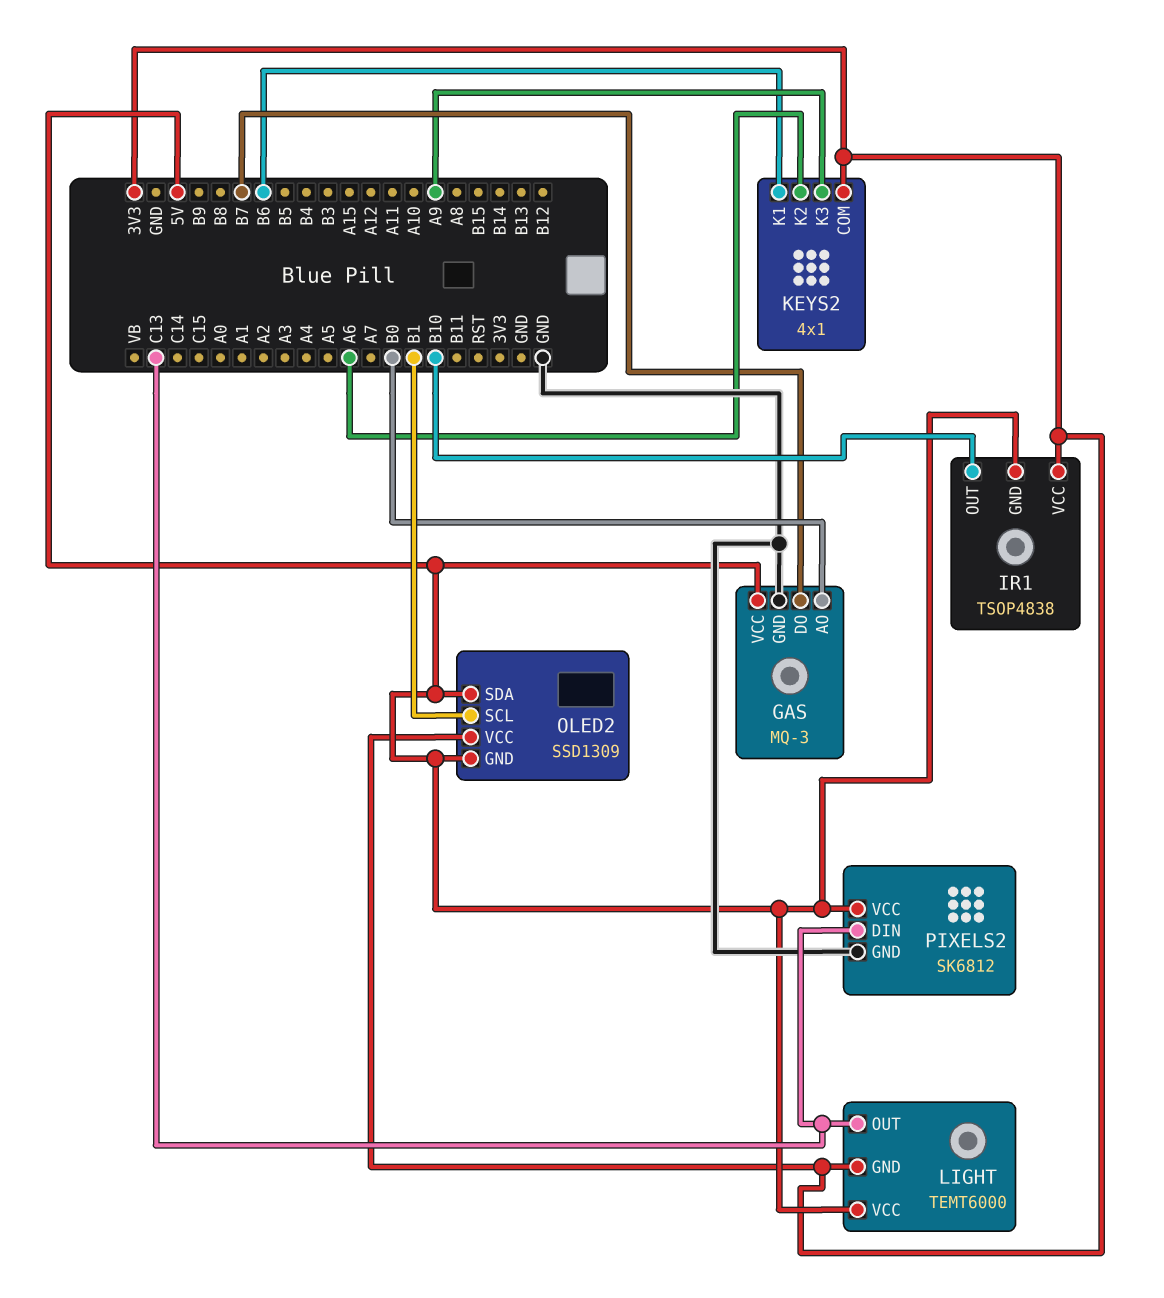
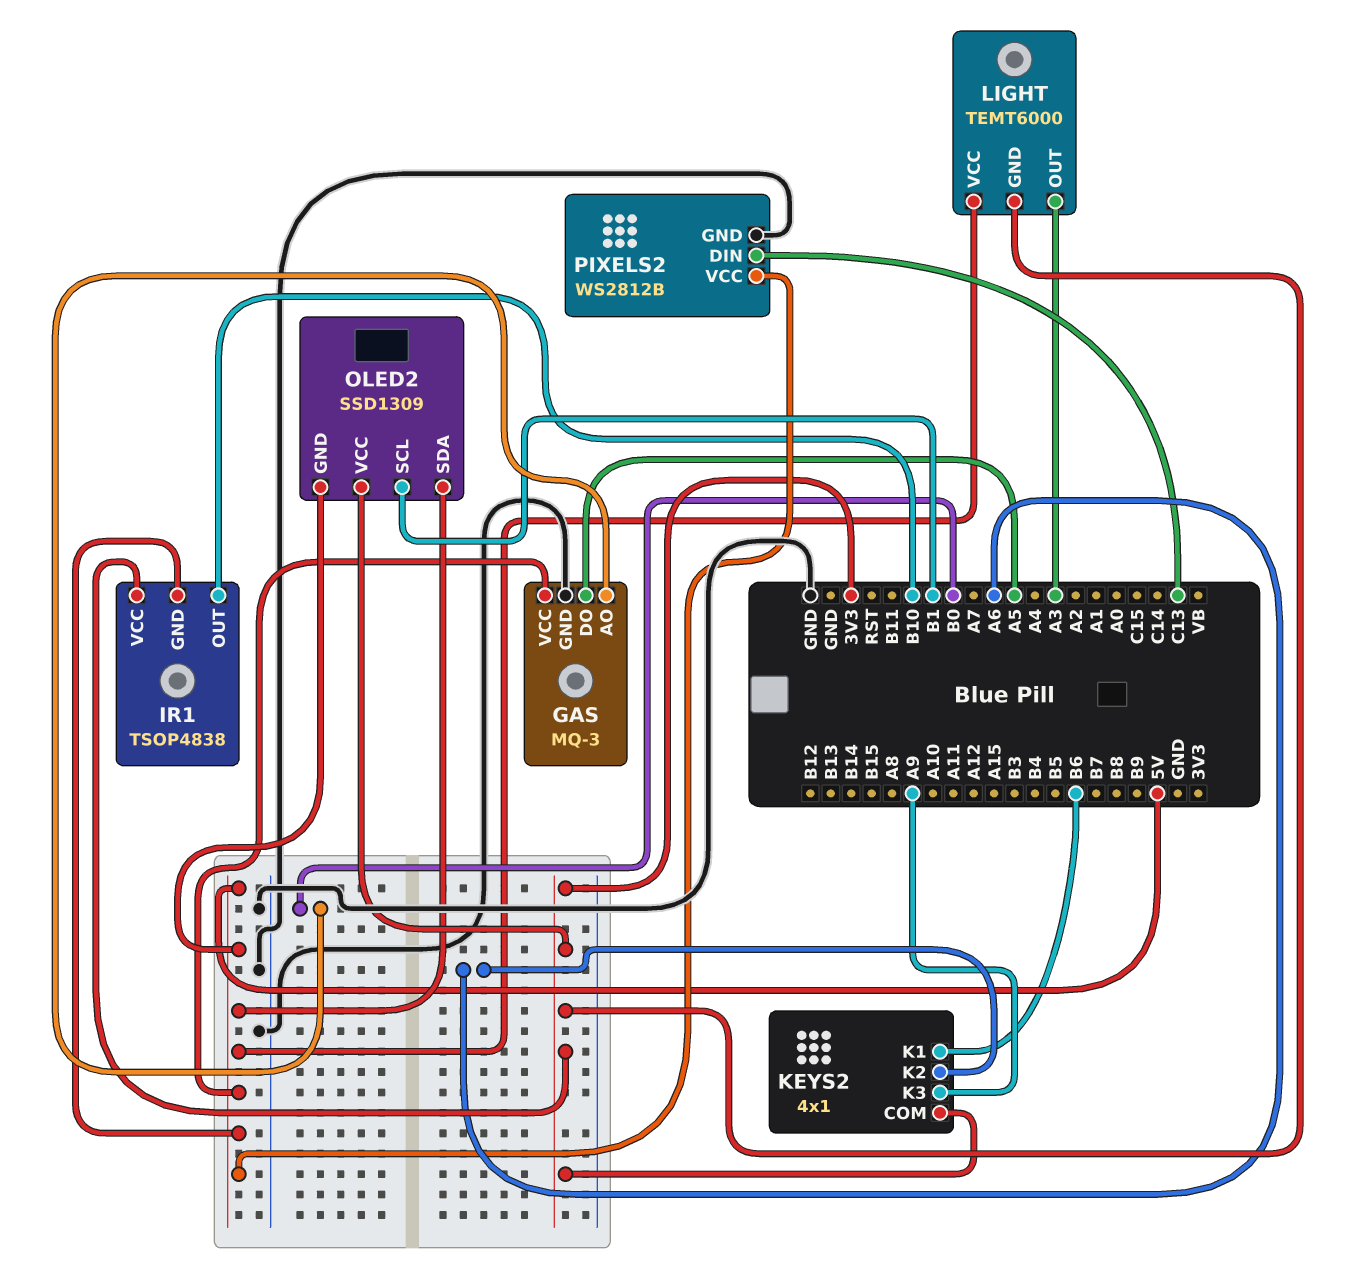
GAS pin DO: B7 -> A5
LIGHT pin OUT: C13 -> A3
PIXELS2: SK6812 -> WS2812B

